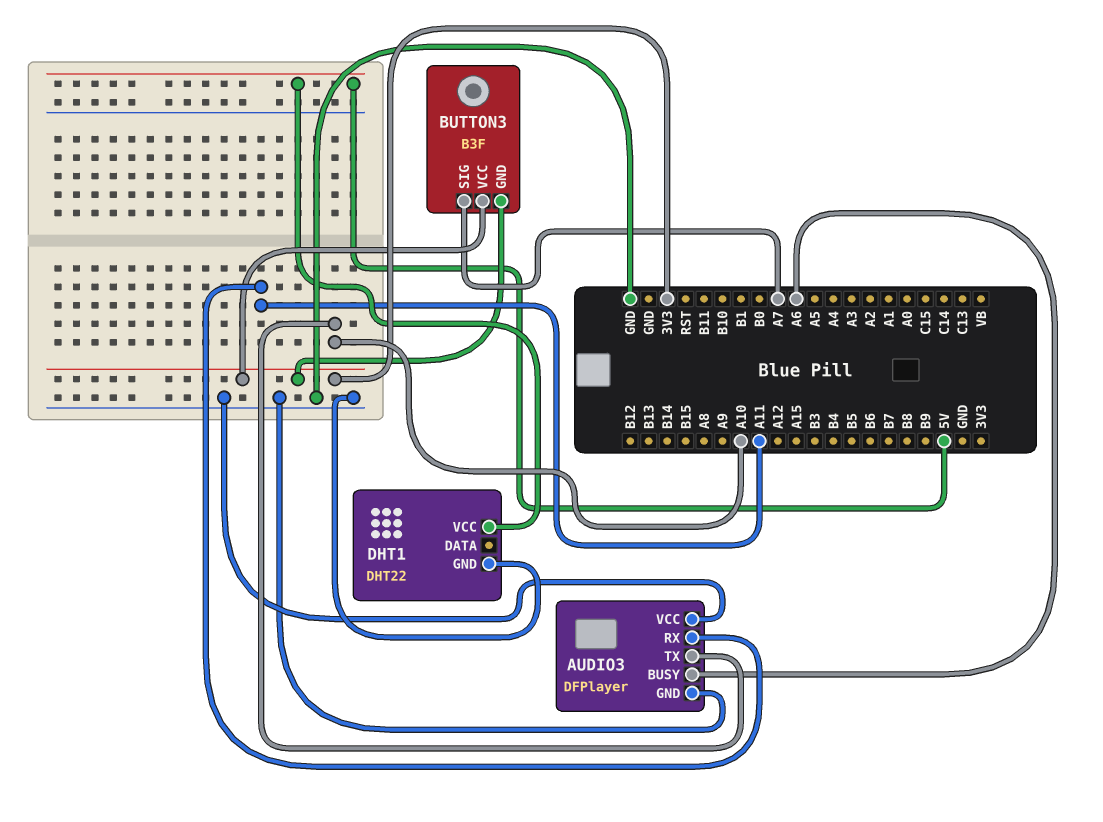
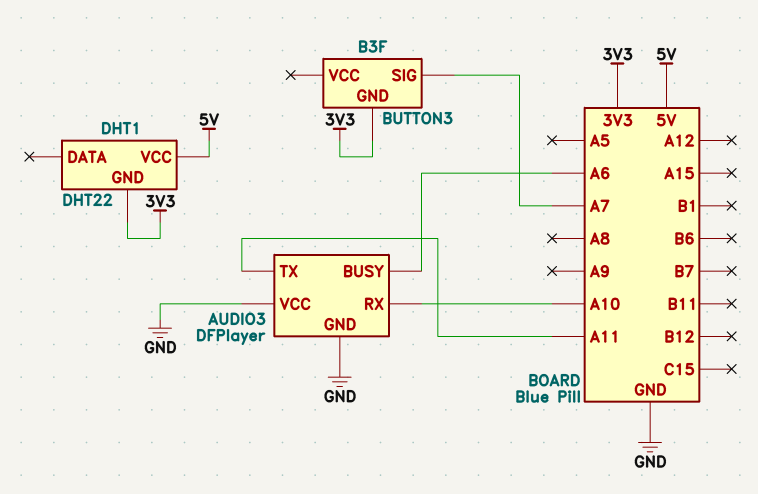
AUDIO3 pin RX: A11 -> A10
AUDIO3 pin TX: A10 -> A11
BUTTON3 pin VCC: 3V3 -> none
DHT1 pin GND: GND -> 3V3

